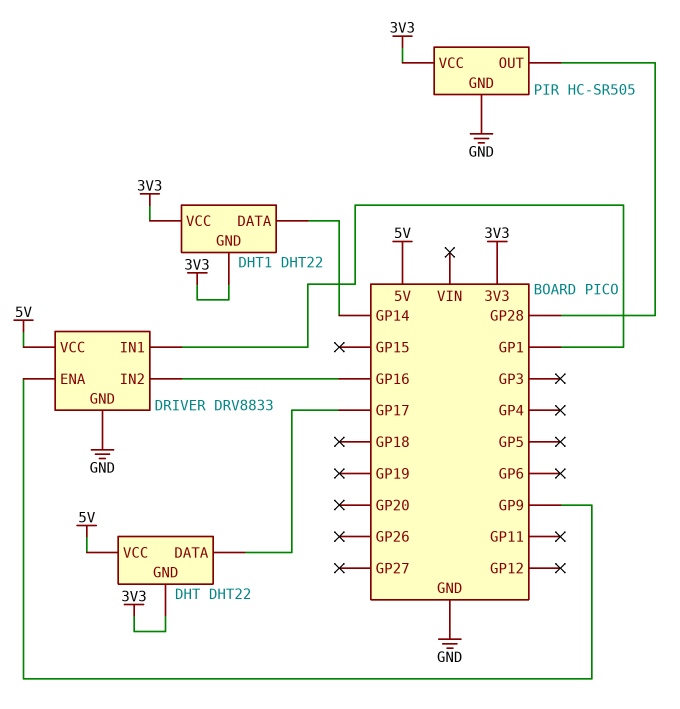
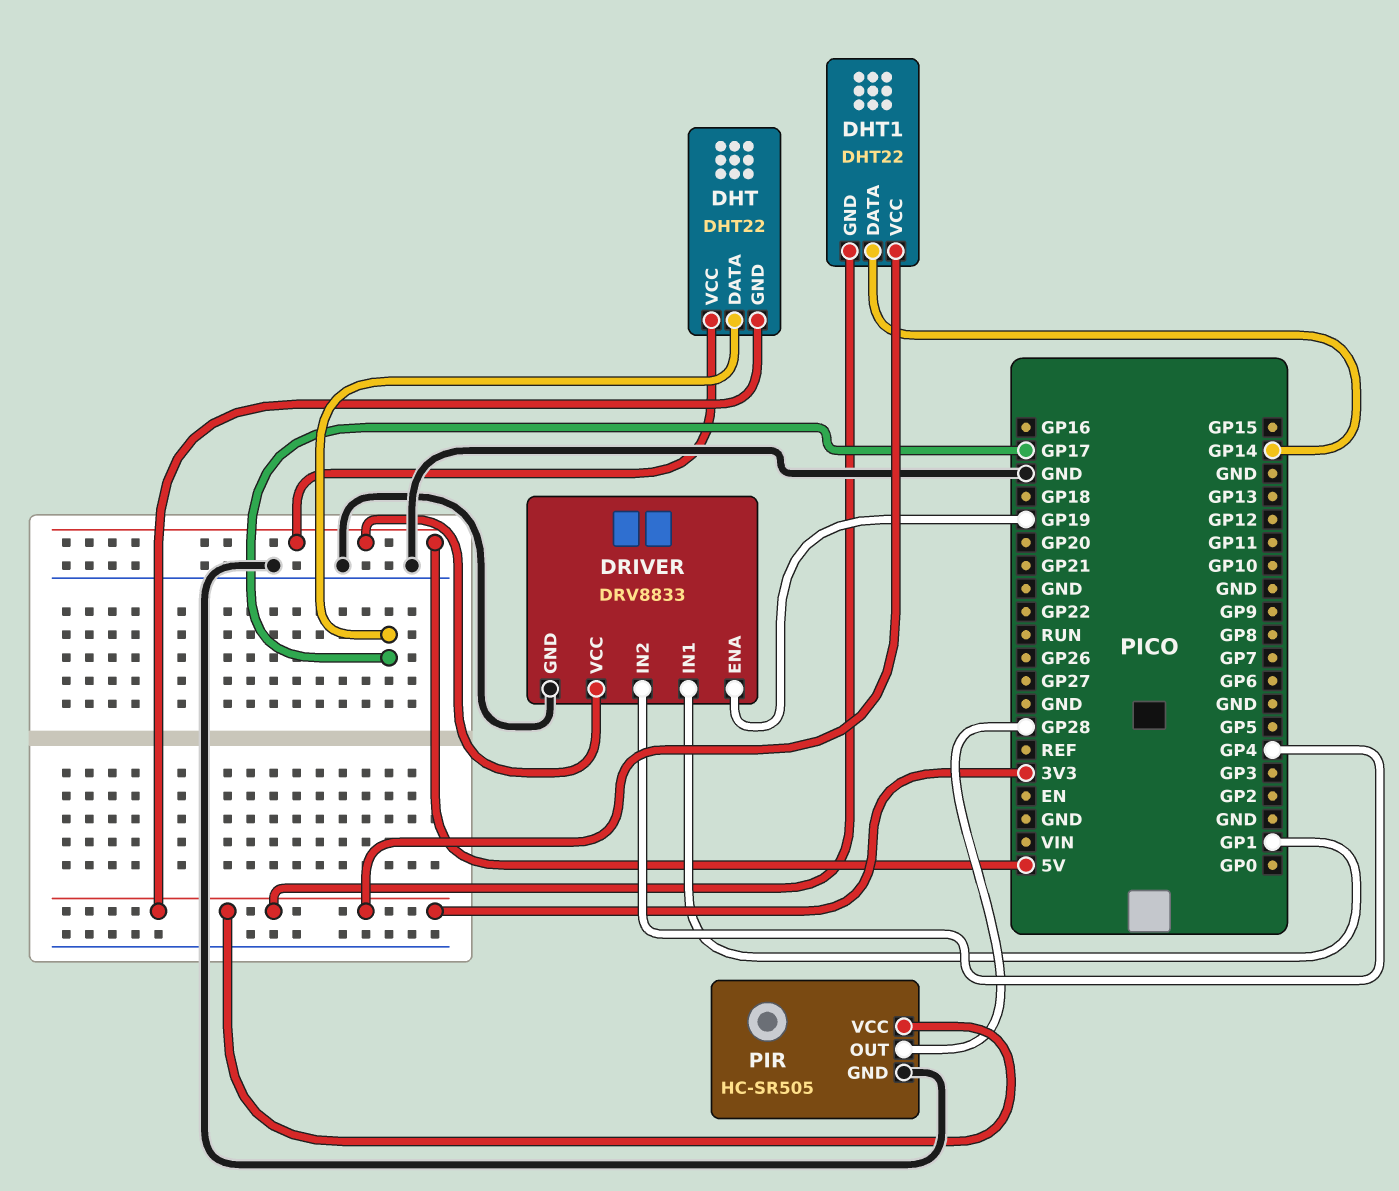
DRIVER pin ENA: GP9 -> GP19
DRIVER pin IN2: GP16 -> GP4

